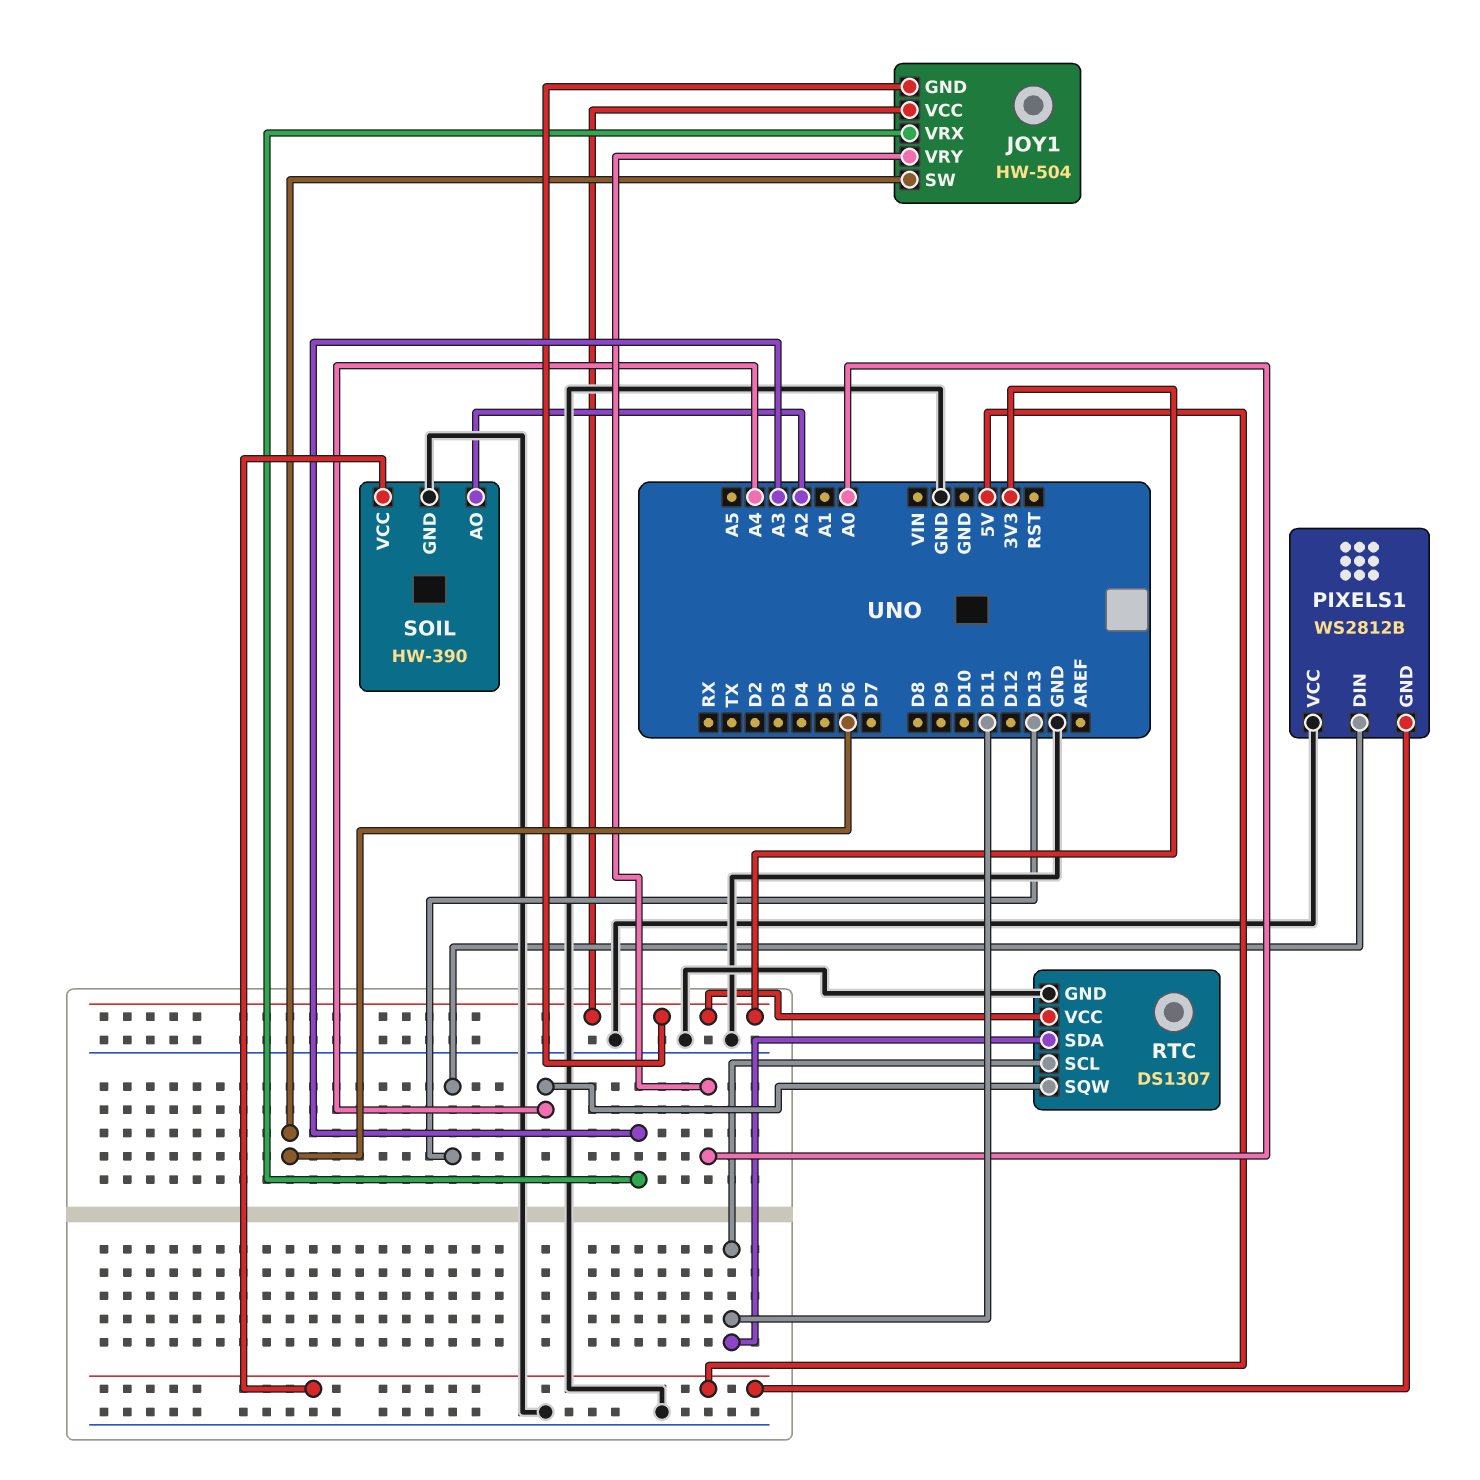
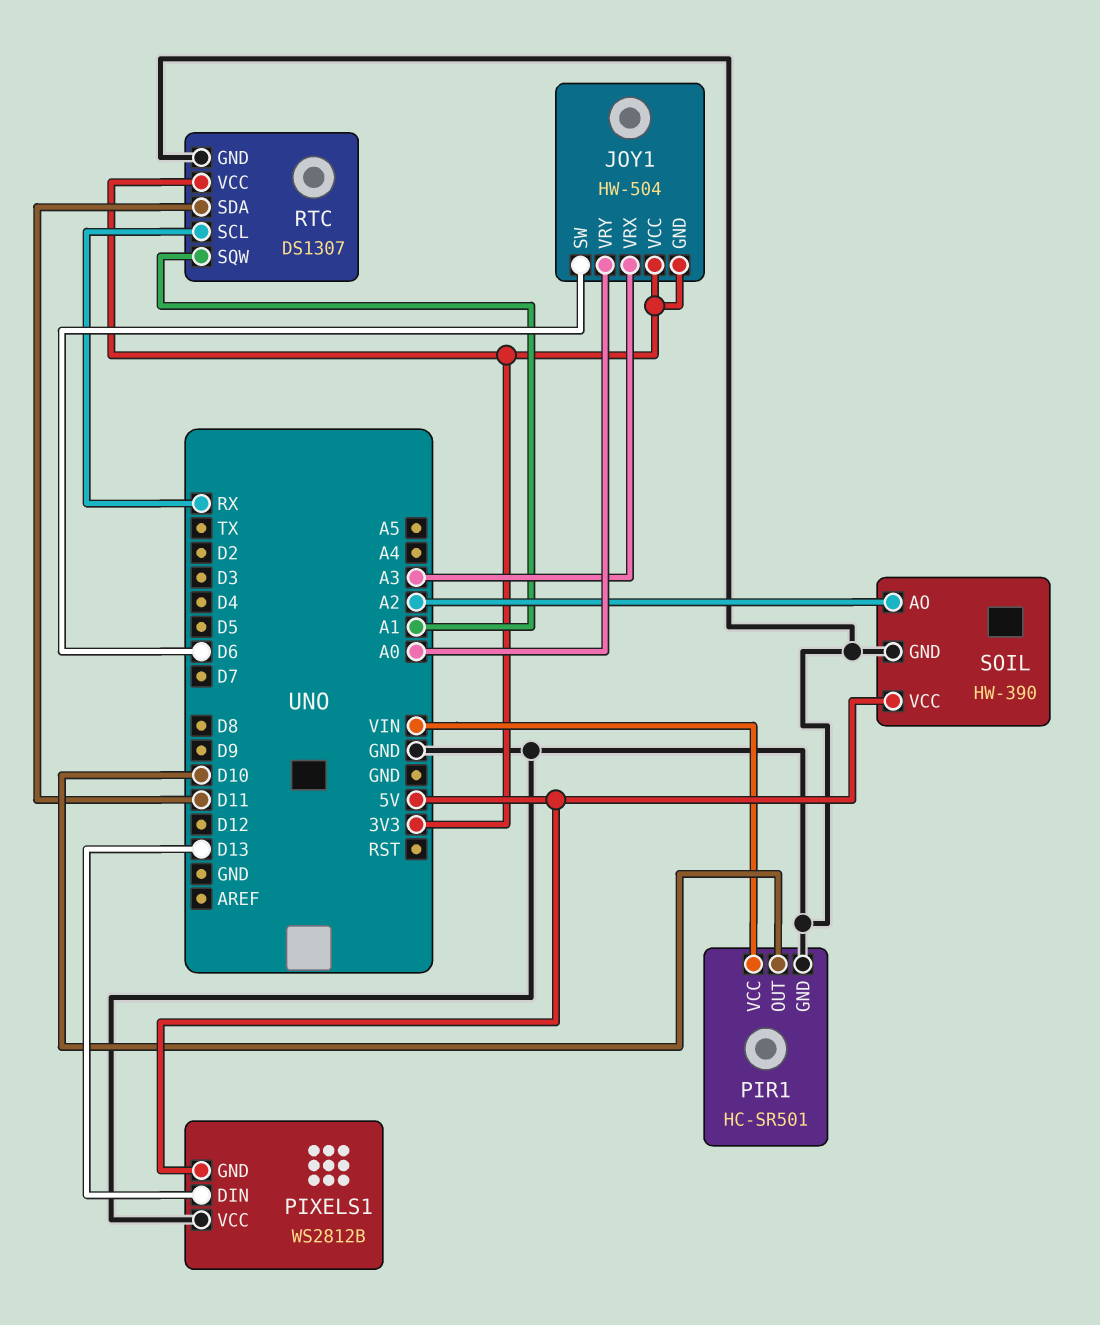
PIR1: none -> HC-SR501
PIR1 pin GND: none -> GND
PIR1 pin OUT: none -> D10
PIR1 pin VCC: none -> VIN
RTC pin SCL: D11 -> RX
RTC pin SQW: A4 -> A1

